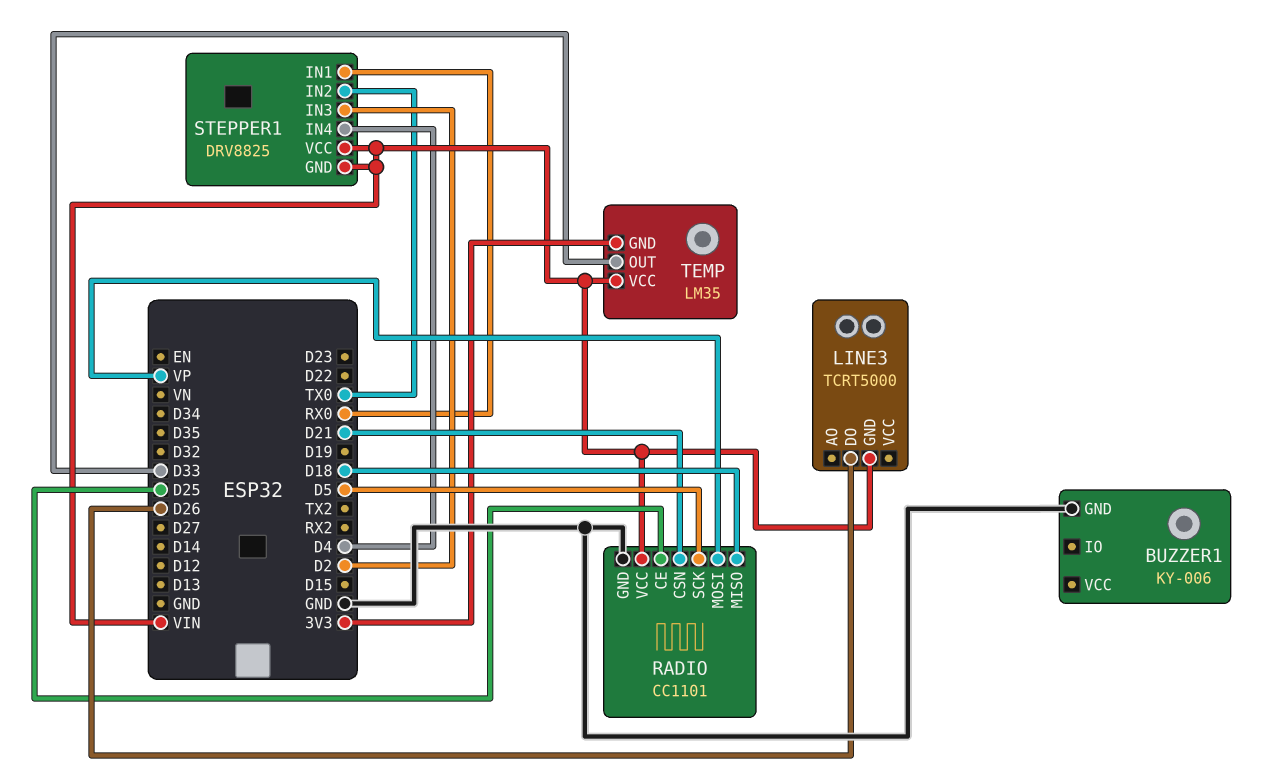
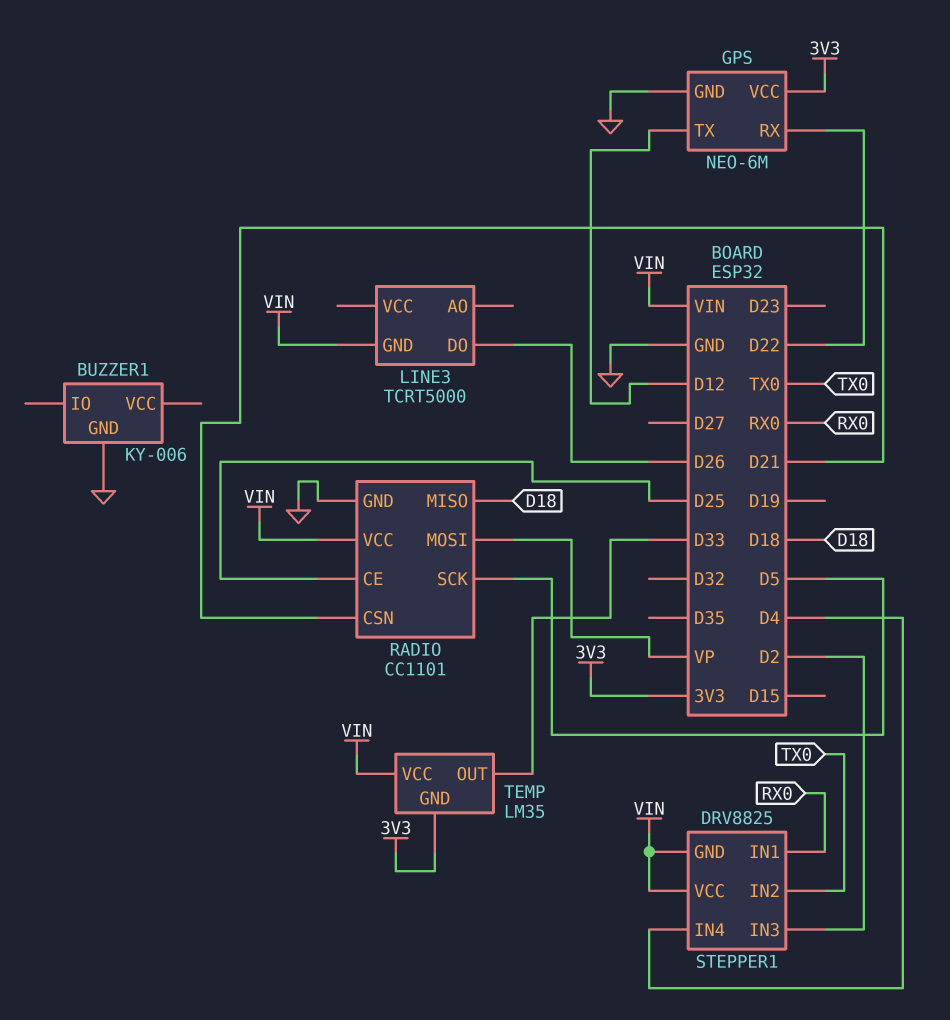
GPS: none -> NEO-6M
GPS pin GND: none -> GND
GPS pin RX: none -> D22
GPS pin TX: none -> D12
GPS pin VCC: none -> 3V3

